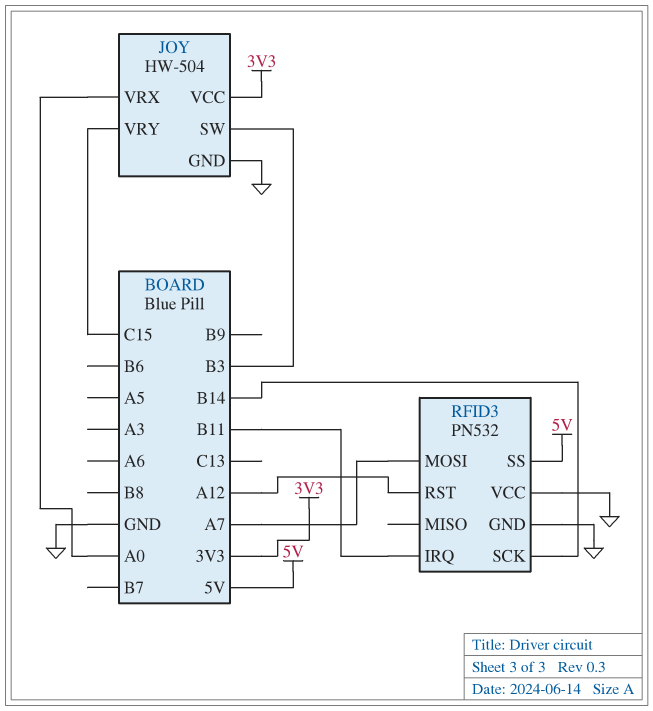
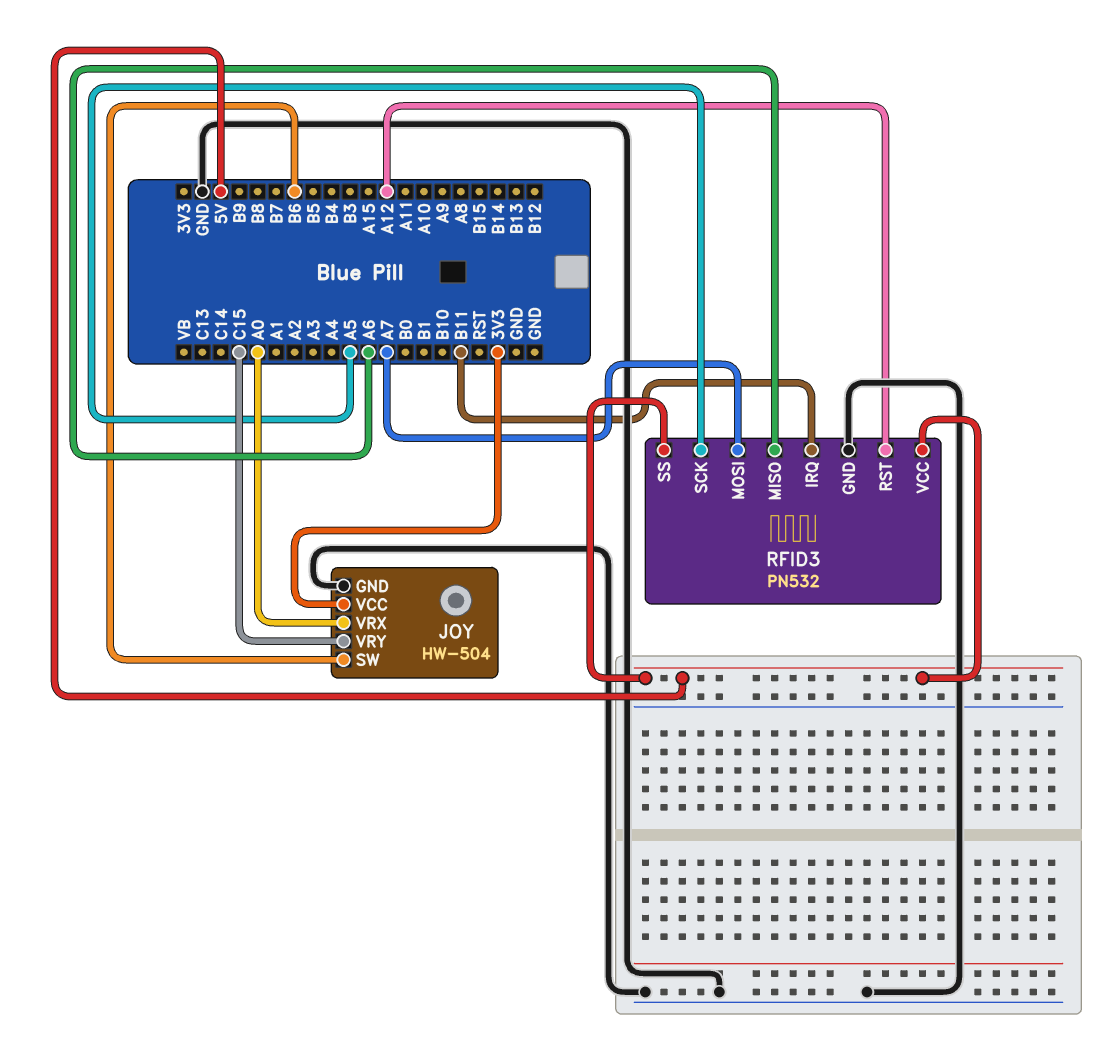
JOY pin SW: B3 -> B6
RFID3 pin MISO: none -> A6
RFID3 pin SCK: B14 -> A5
RFID3 pin VCC: GND -> 5V

